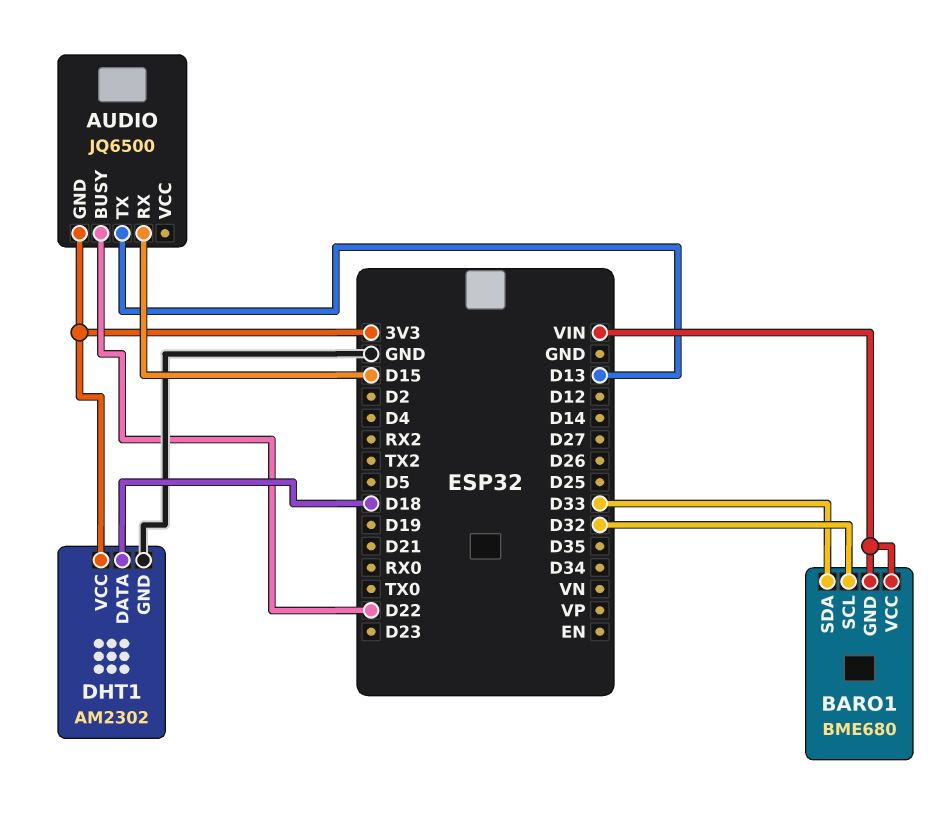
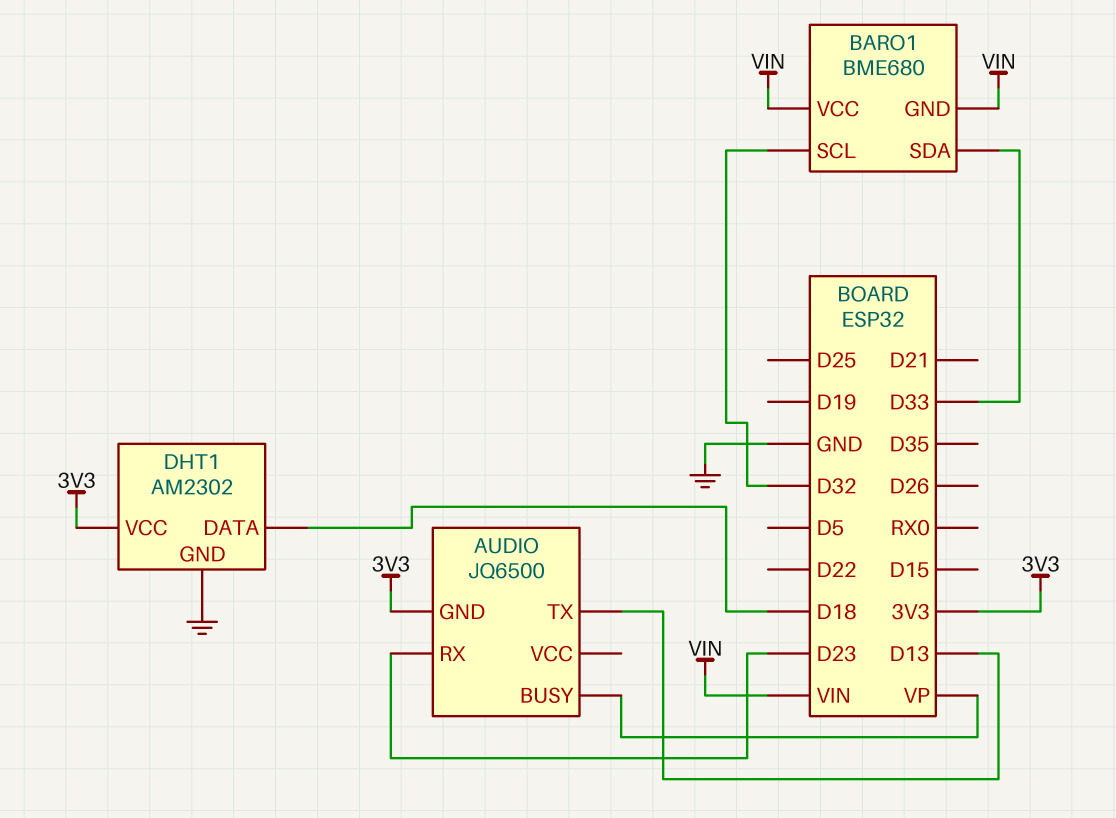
AUDIO pin BUSY: D22 -> VP
AUDIO pin RX: D15 -> D23

